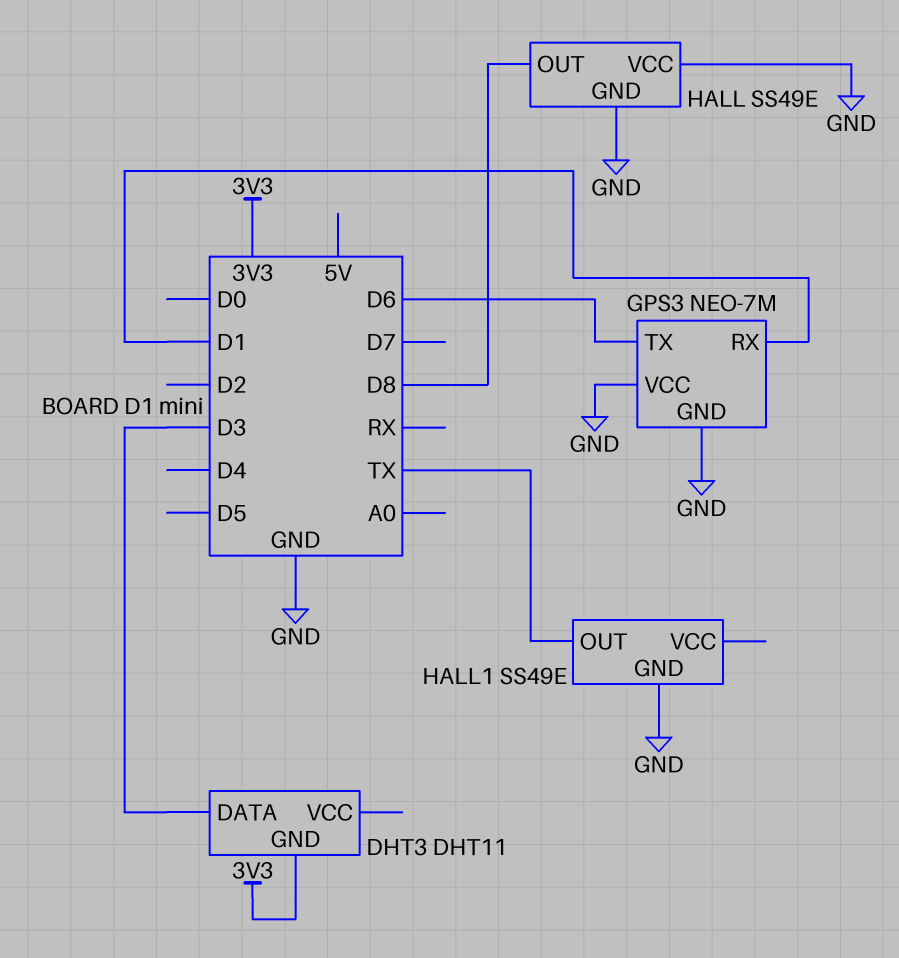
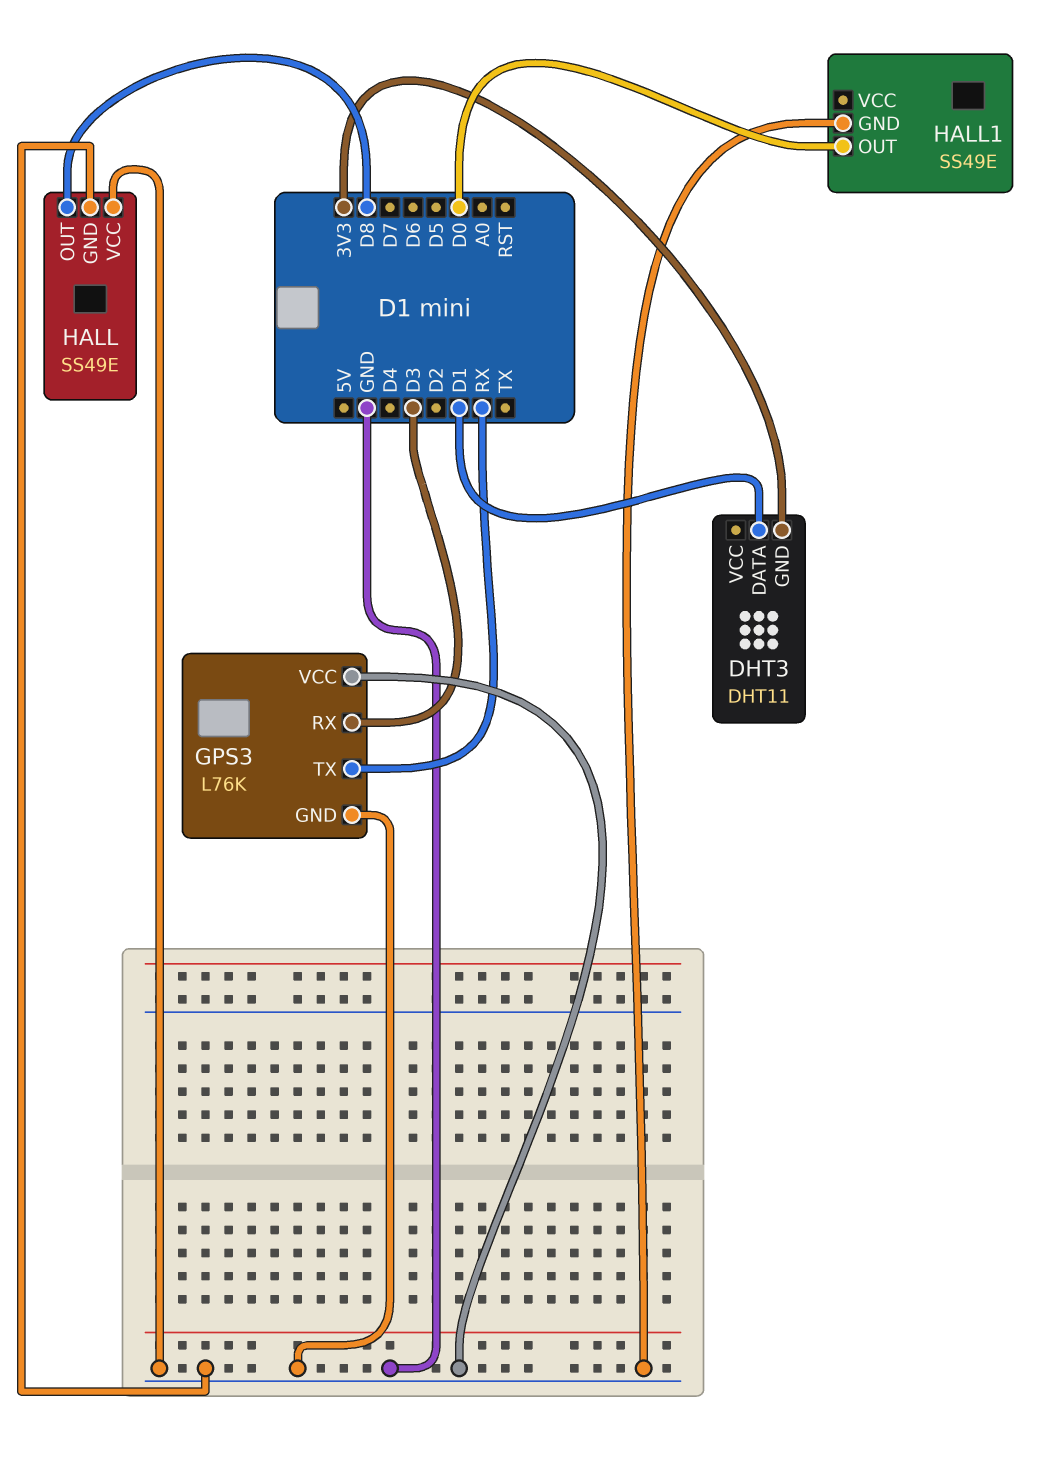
DHT3 pin DATA: D3 -> D1
GPS3: NEO-7M -> L76K
GPS3 pin RX: D1 -> D3
GPS3 pin TX: D6 -> RX
HALL1 pin OUT: TX -> D0

